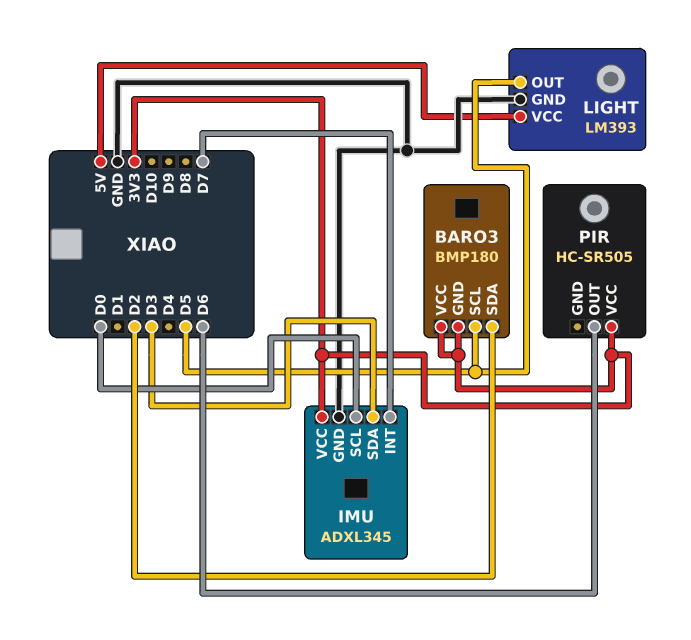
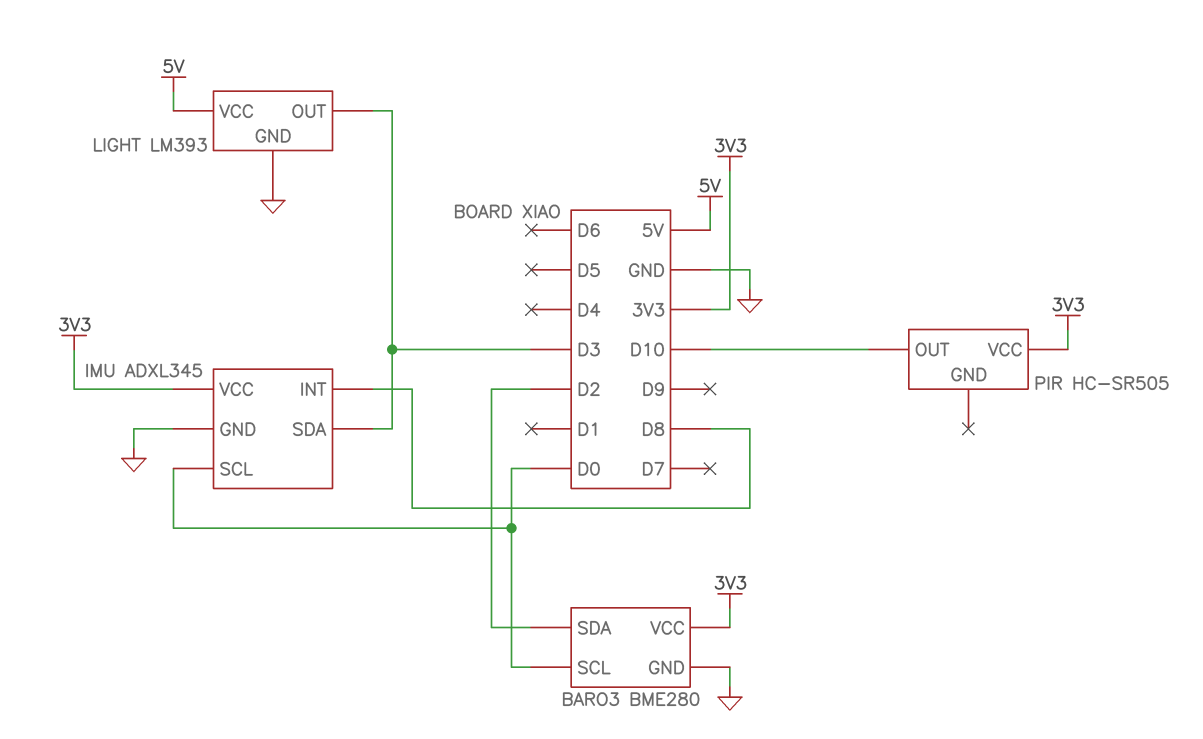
BARO3: BMP180 -> BME280
BARO3 pin GND: 3V3 -> GND
BARO3 pin SCL: D5 -> D0
IMU pin INT: D7 -> D8
LIGHT pin OUT: D5 -> D3
PIR pin OUT: D6 -> D10

